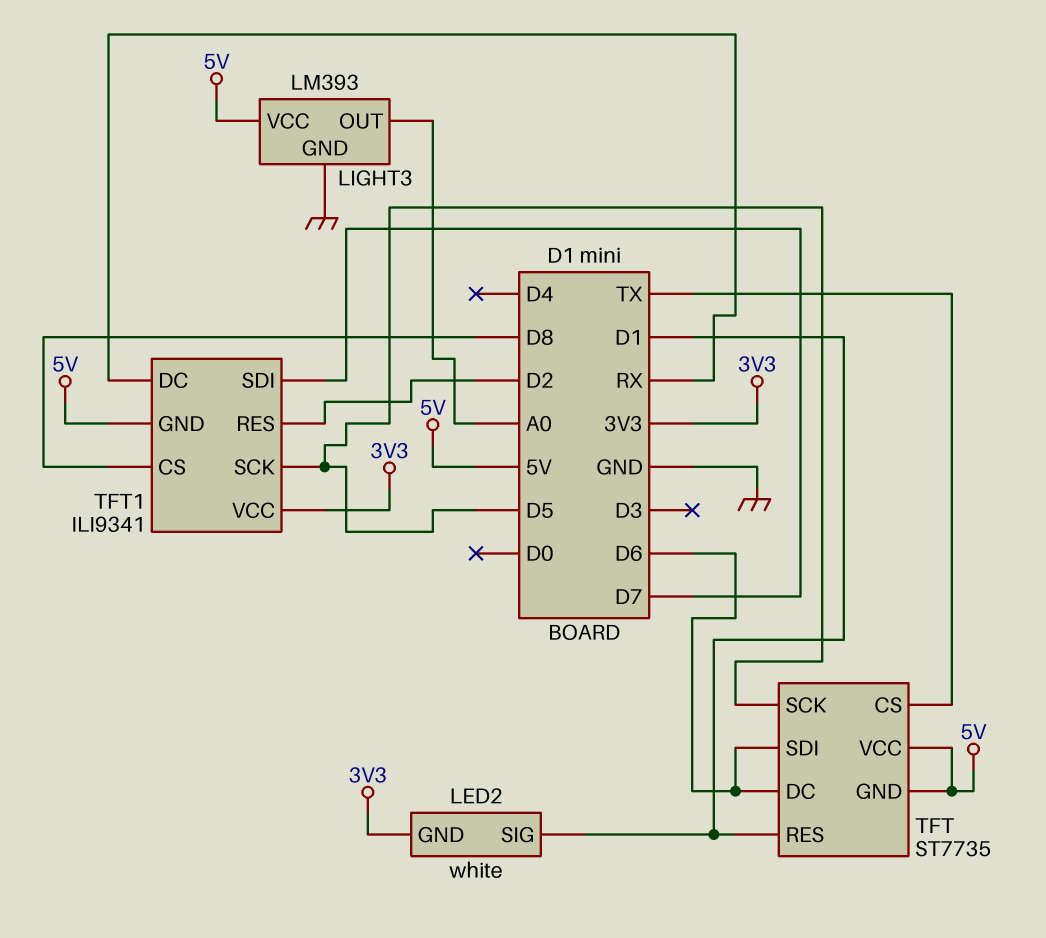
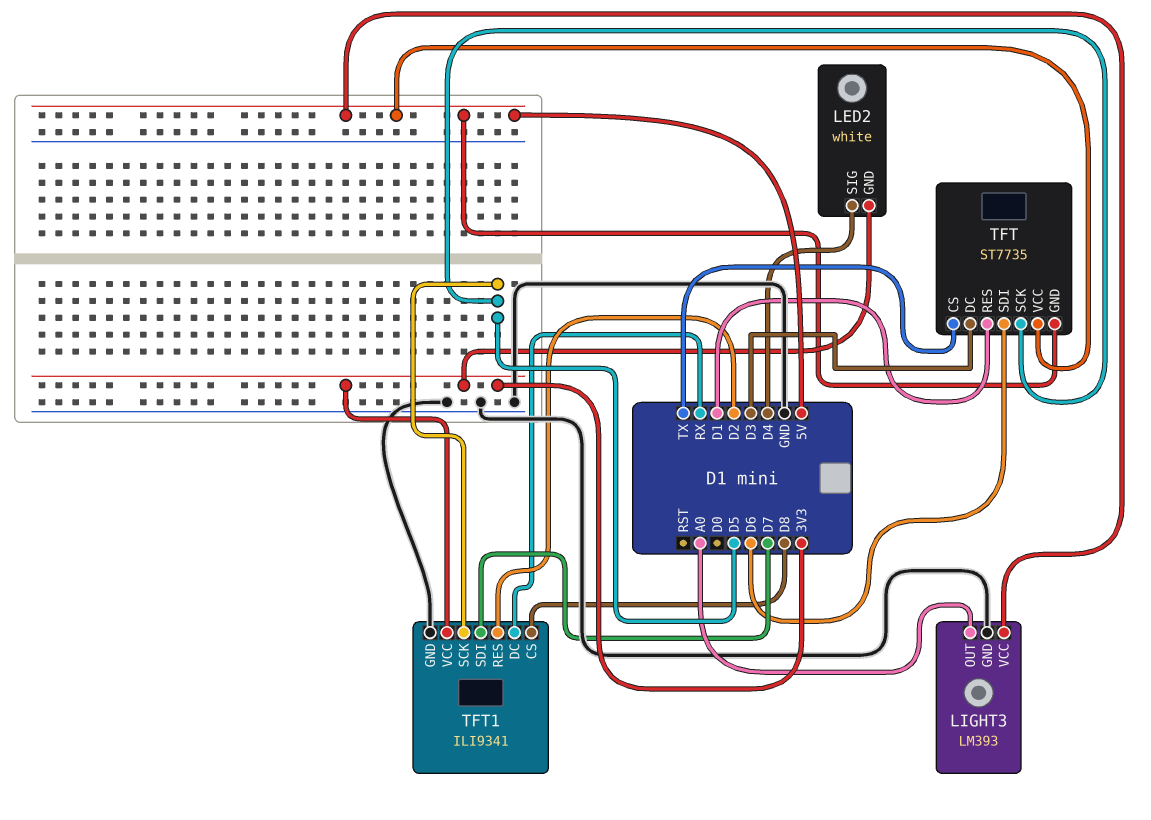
LED2 pin SIG: D1 -> D4
TFT pin DC: D6 -> D3
TFT1 pin GND: 5V -> GND

